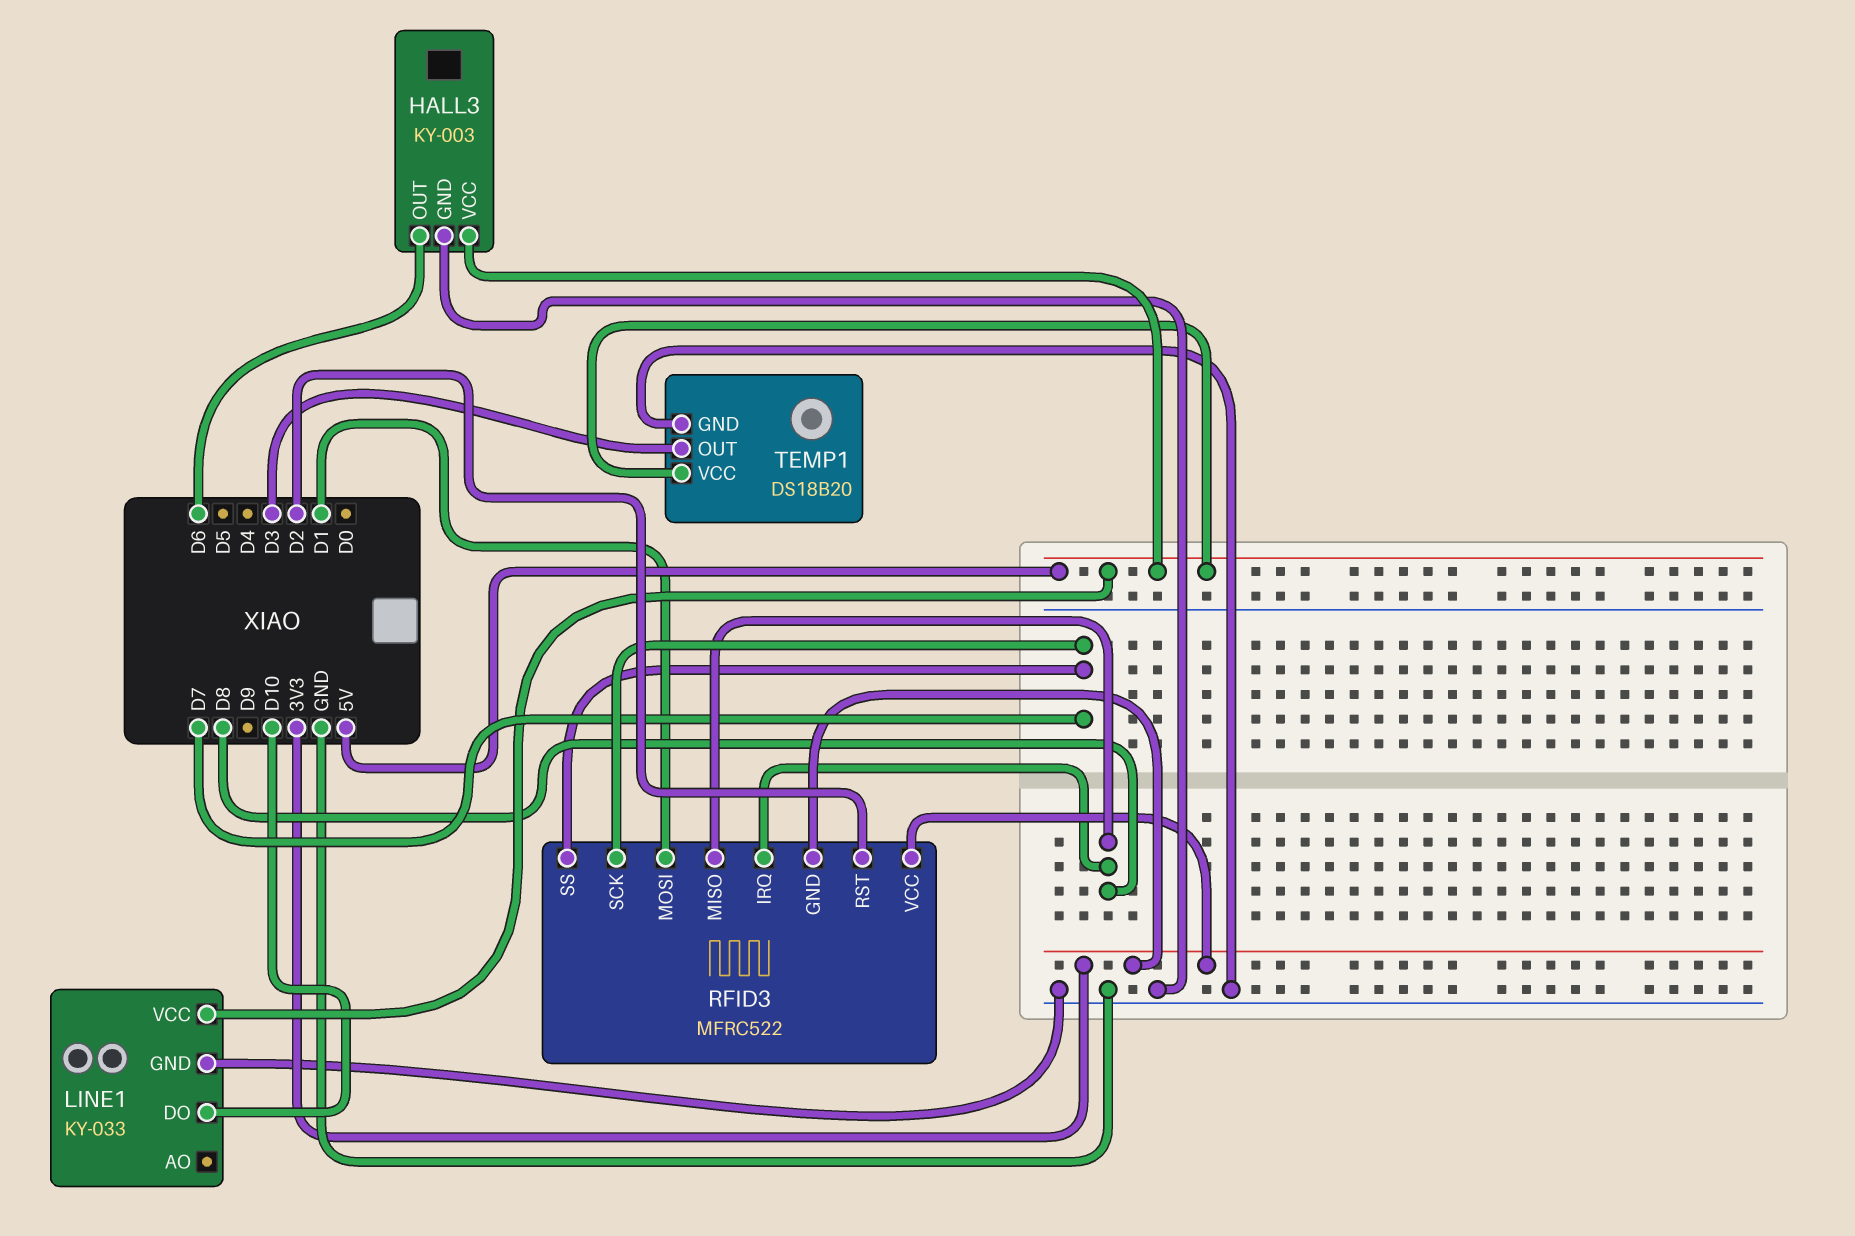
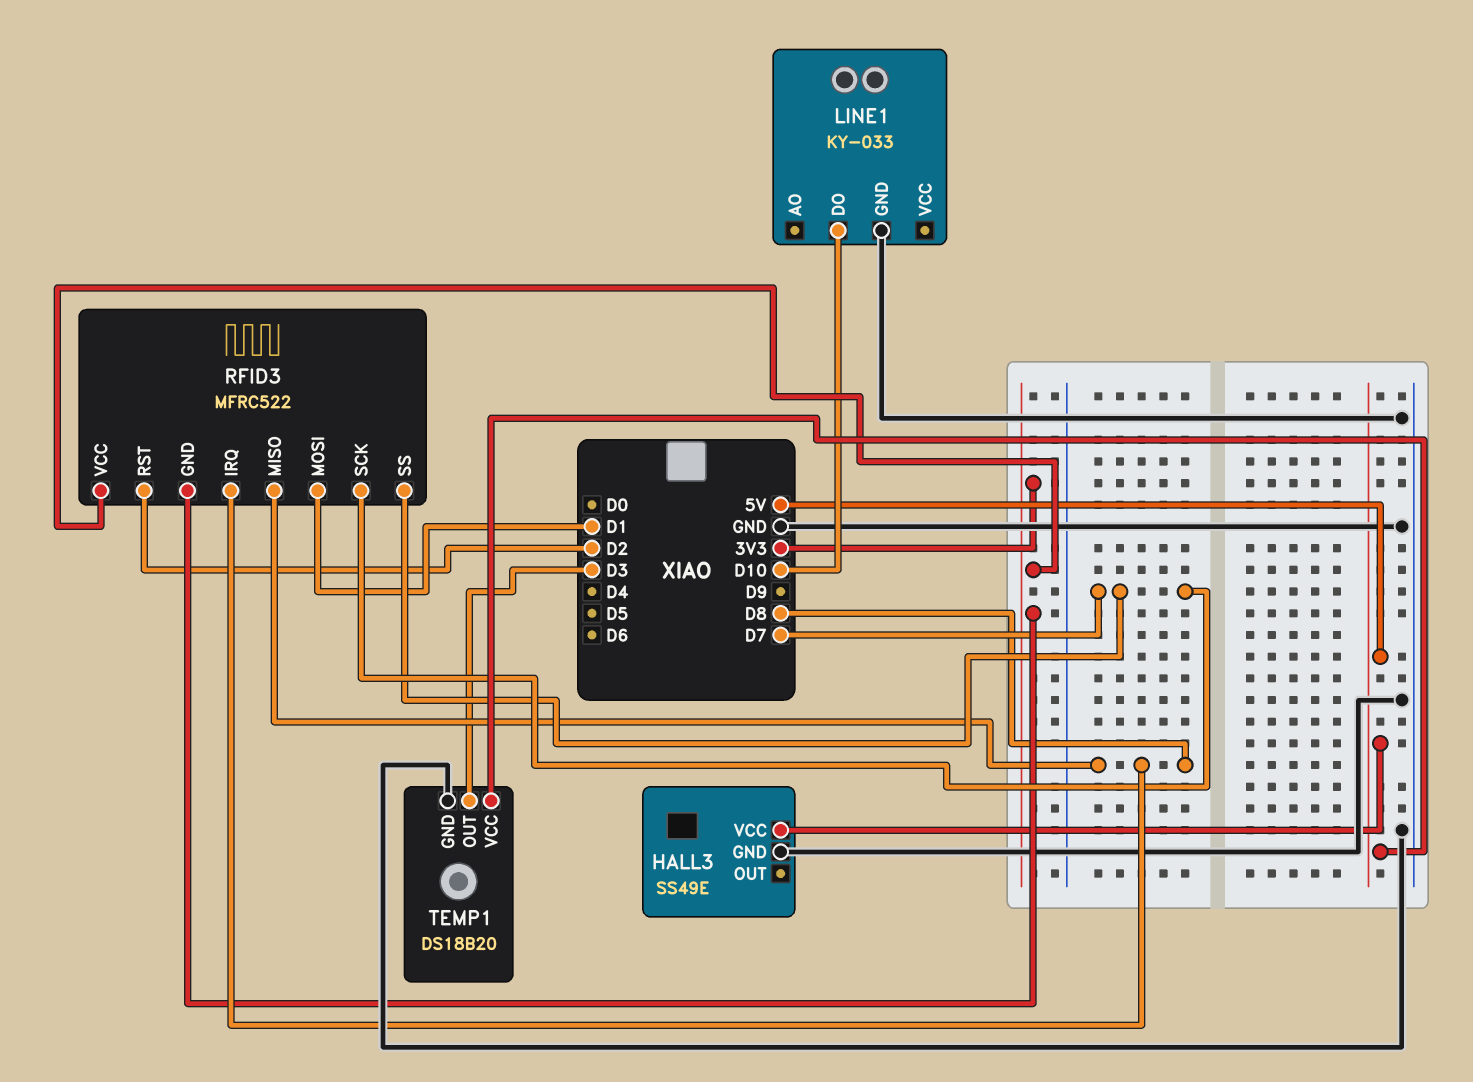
HALL3: KY-003 -> SS49E
HALL3 pin OUT: D6 -> none
LINE1 pin VCC: 5V -> none

